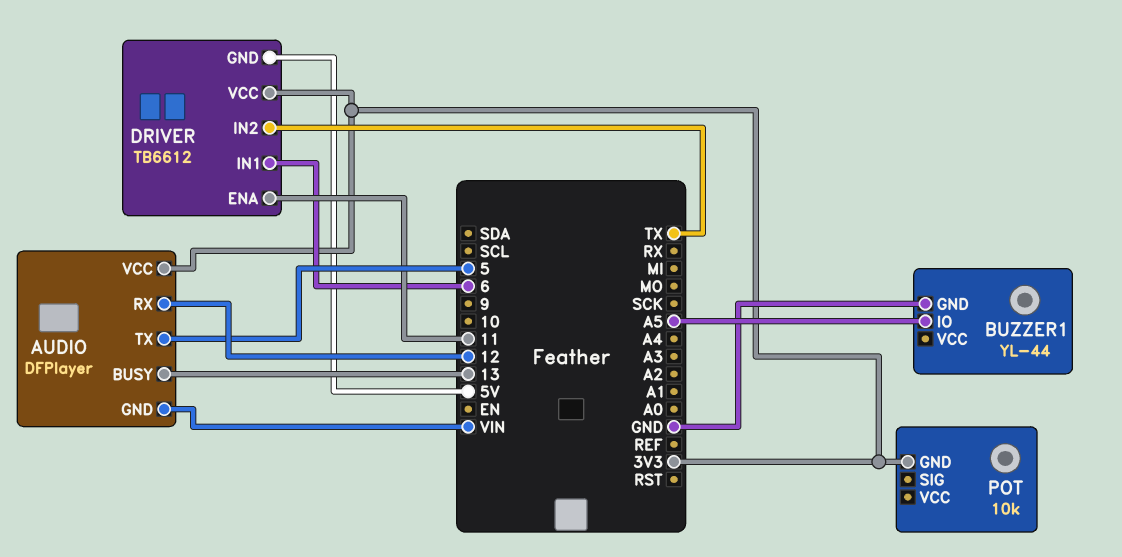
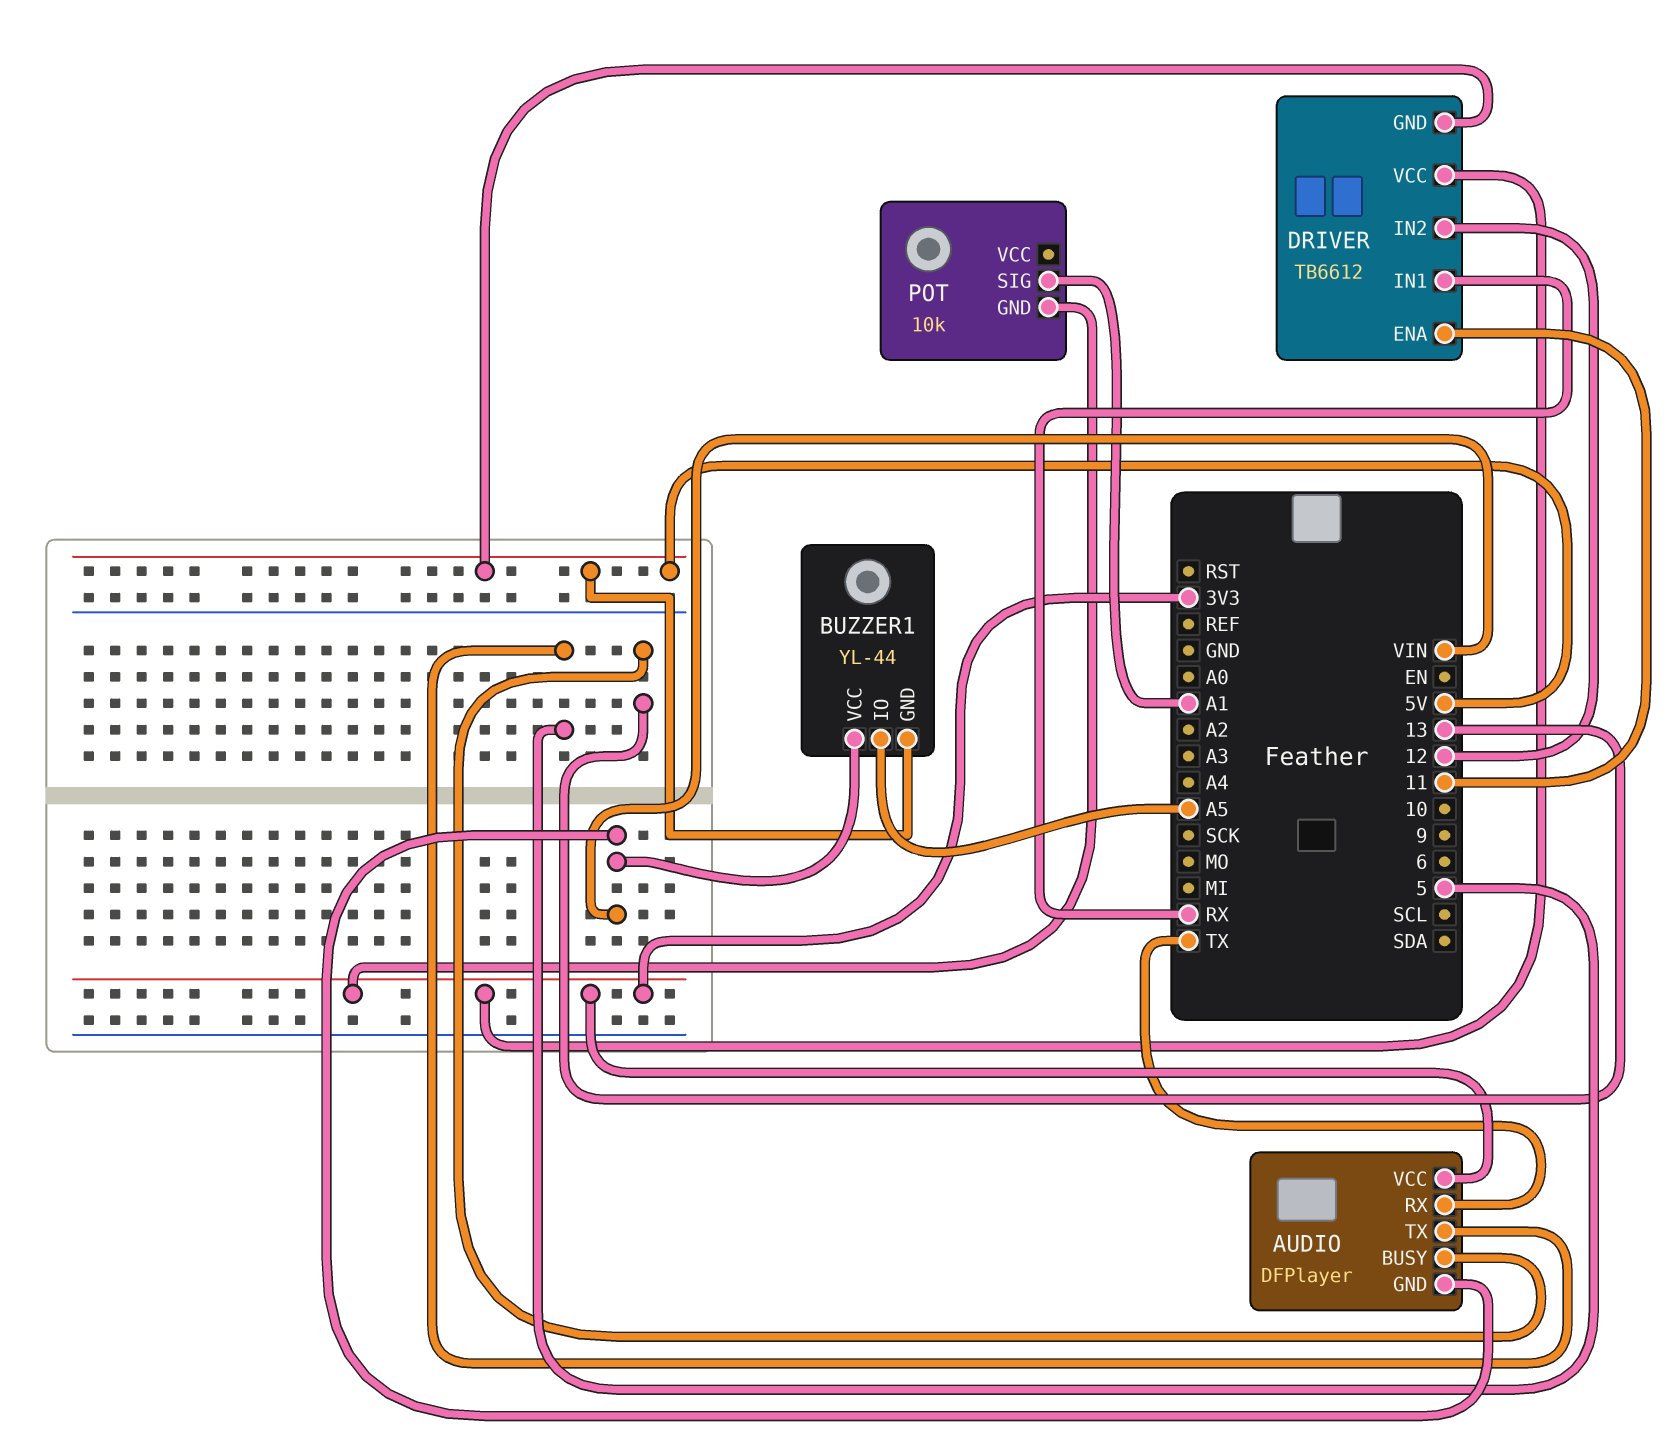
AUDIO pin RX: 12 -> TX
BUZZER1 pin GND: GND -> 5V
BUZZER1 pin VCC: none -> VIN
DRIVER pin IN1: 6 -> RX
DRIVER pin IN2: TX -> 12
POT pin SIG: none -> A1

